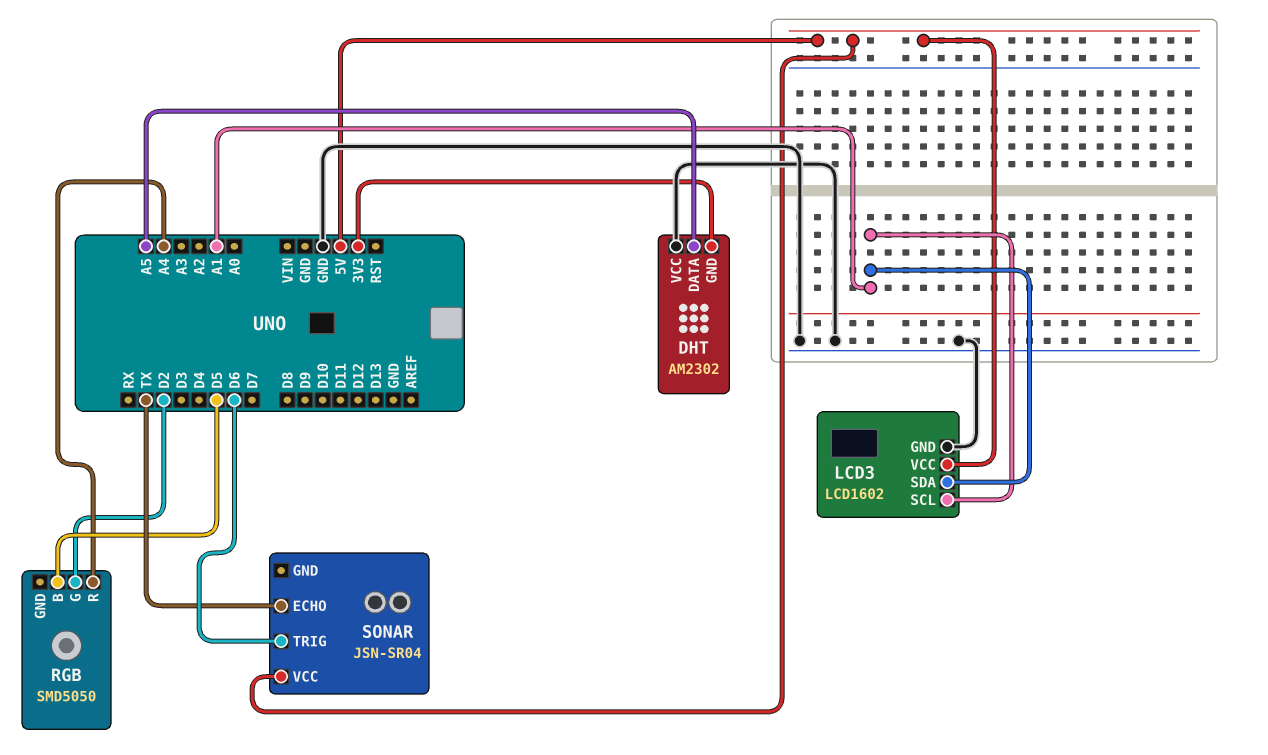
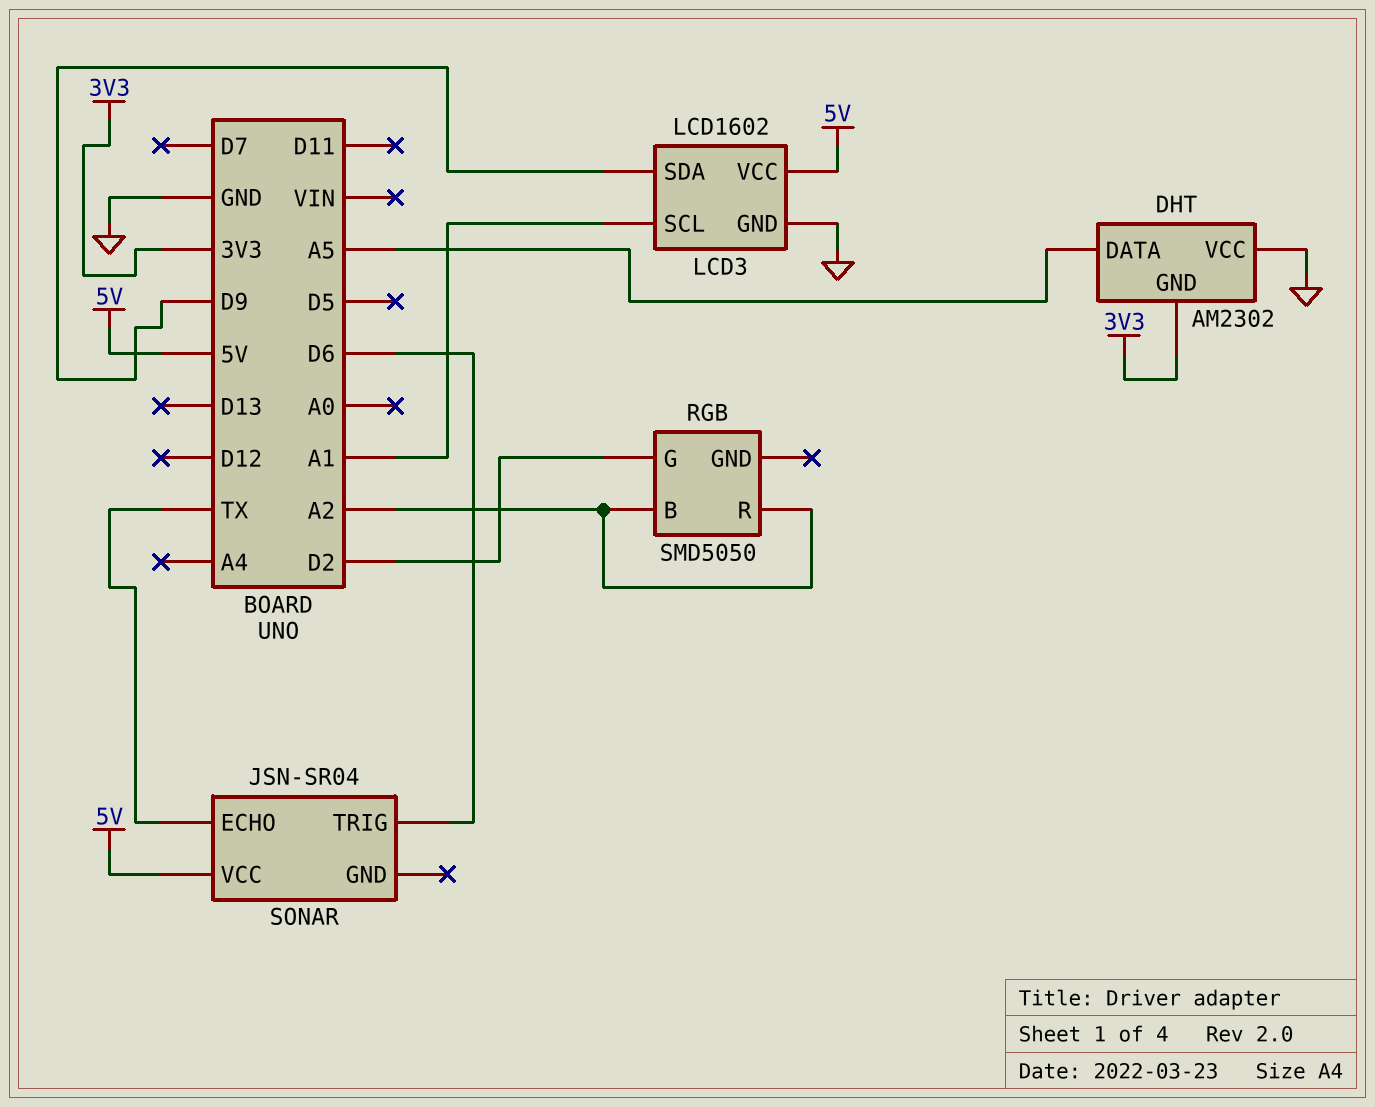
LCD3 pin SDA: A1 -> D9
RGB pin B: D5 -> A2
RGB pin R: A4 -> A2

